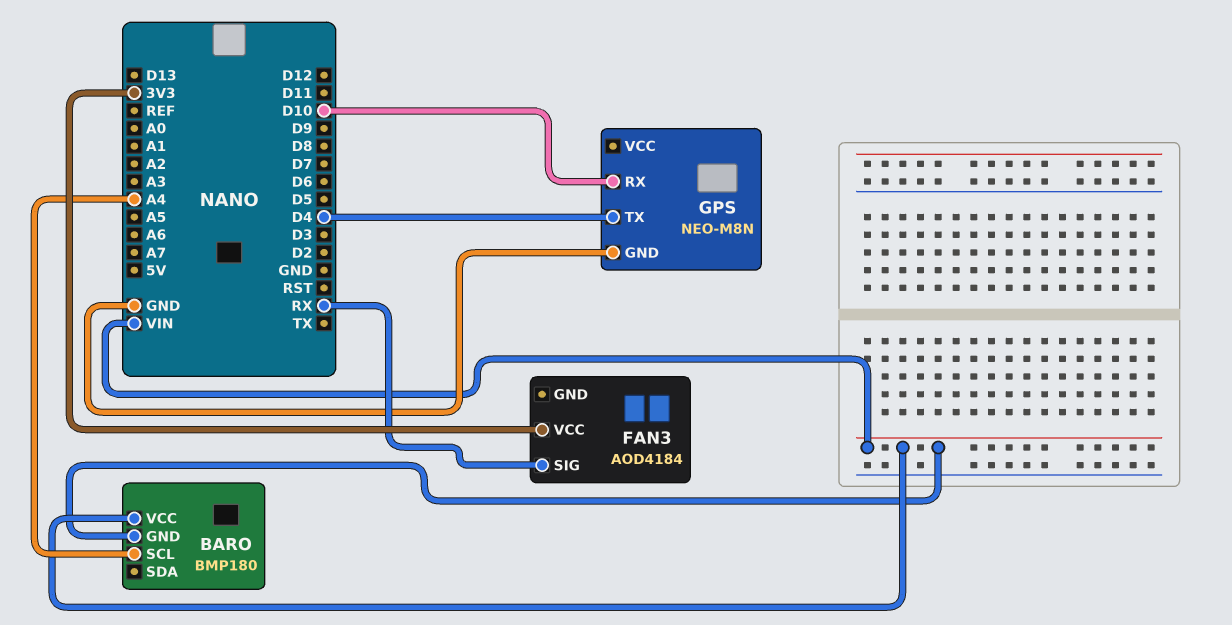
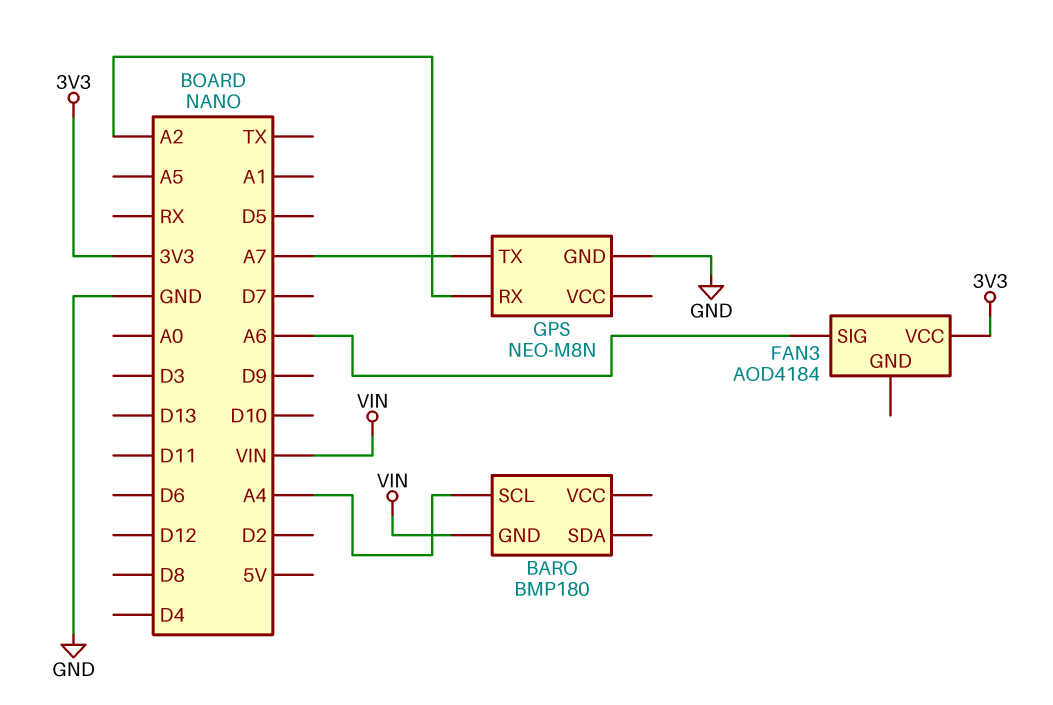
BARO pin VCC: VIN -> none
FAN3 pin SIG: RX -> A6
GPS pin RX: D10 -> A2
GPS pin TX: D4 -> A7

